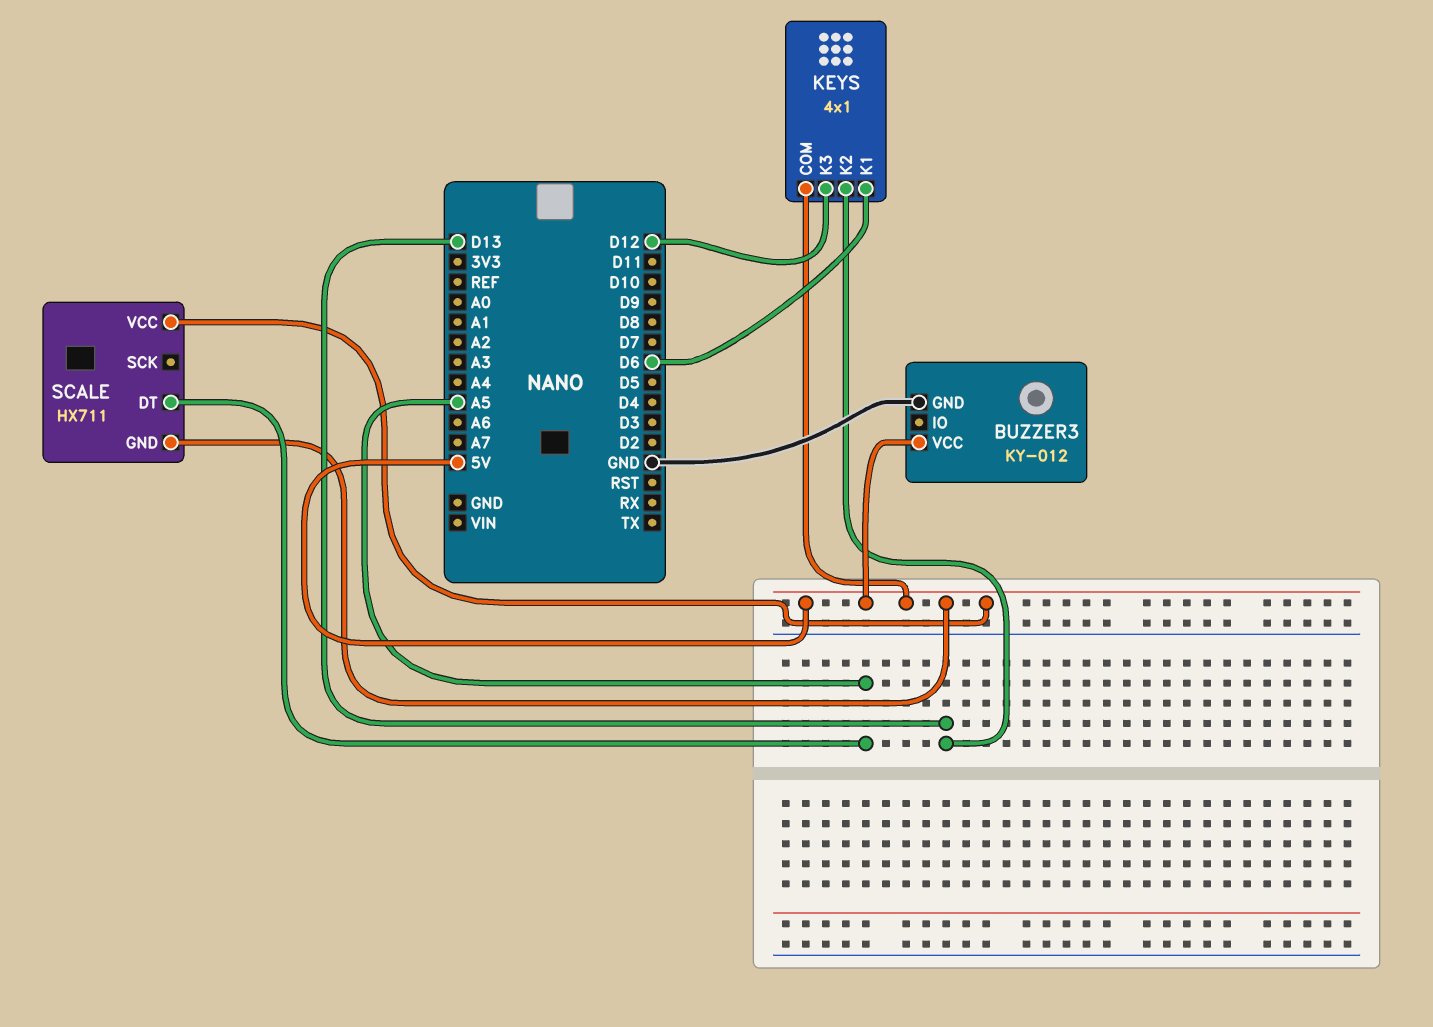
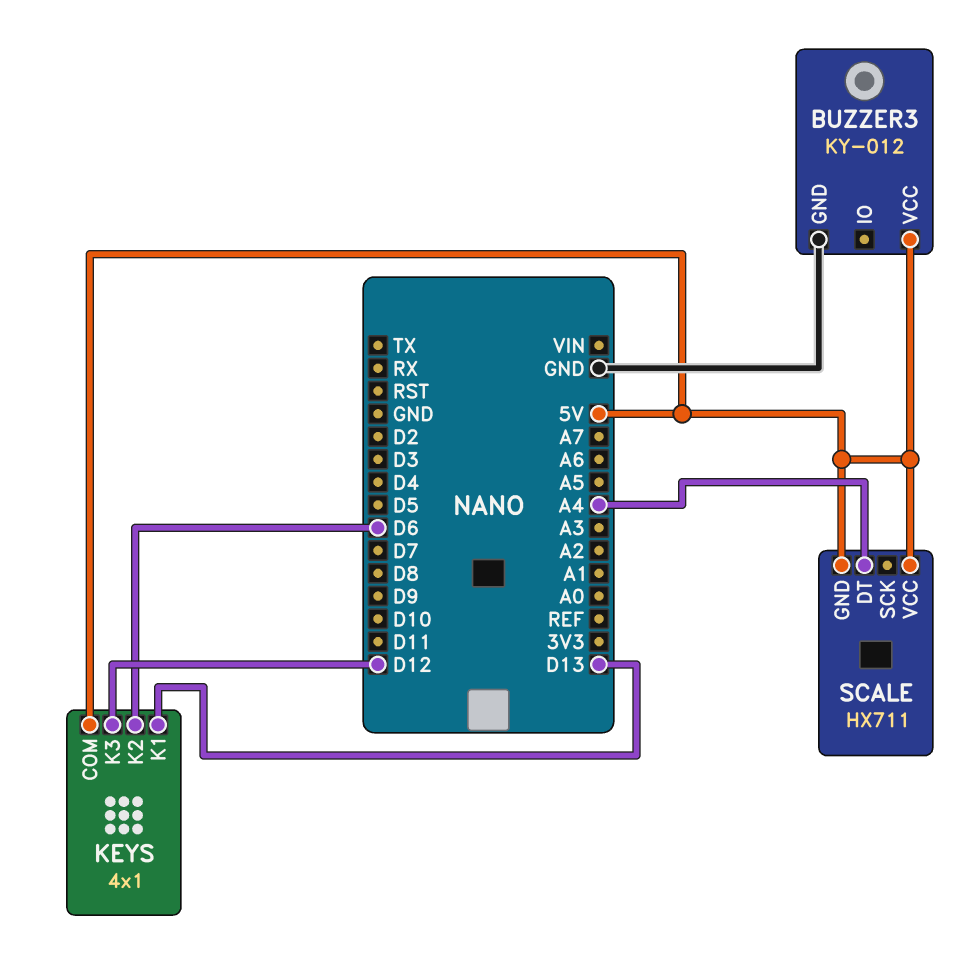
KEYS pin K1: D6 -> D13
KEYS pin K2: D13 -> D6
SCALE pin DT: A5 -> A4

